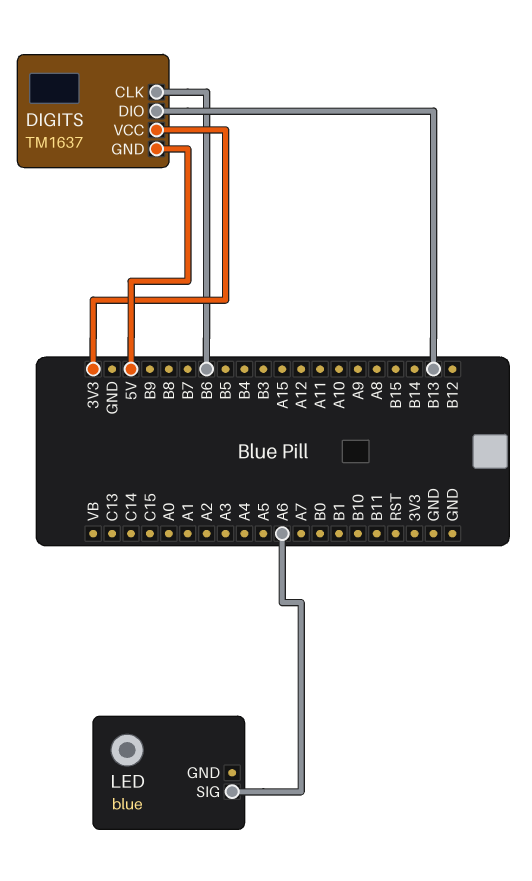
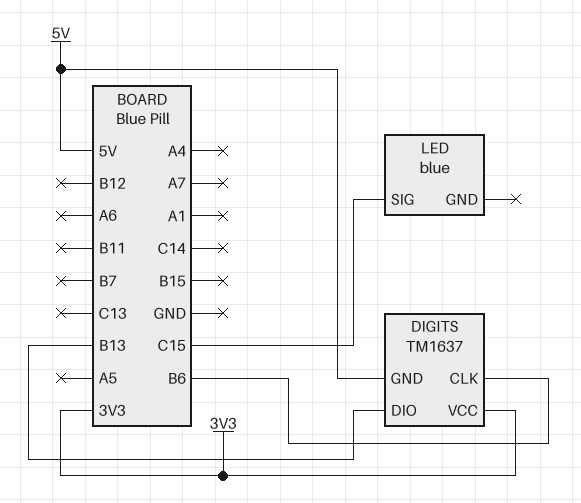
LED pin SIG: A6 -> C15

